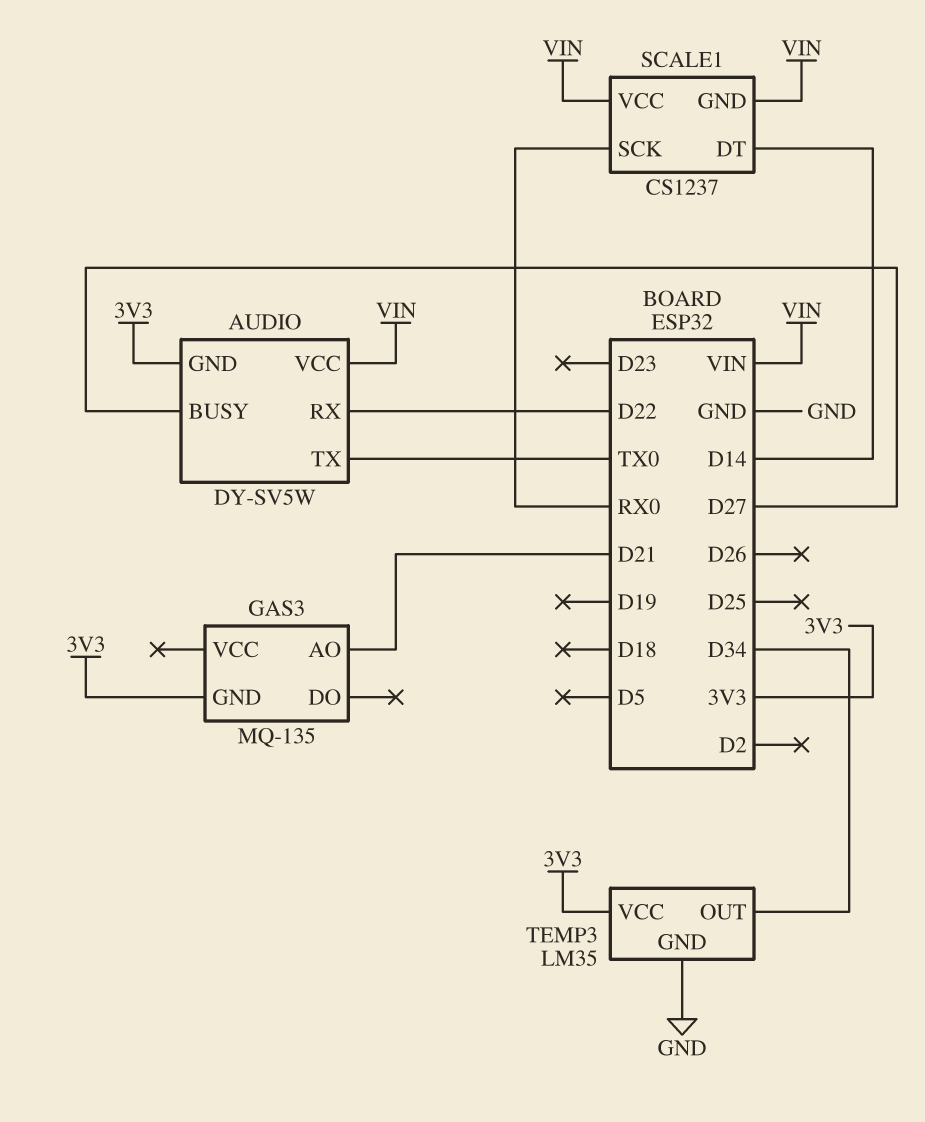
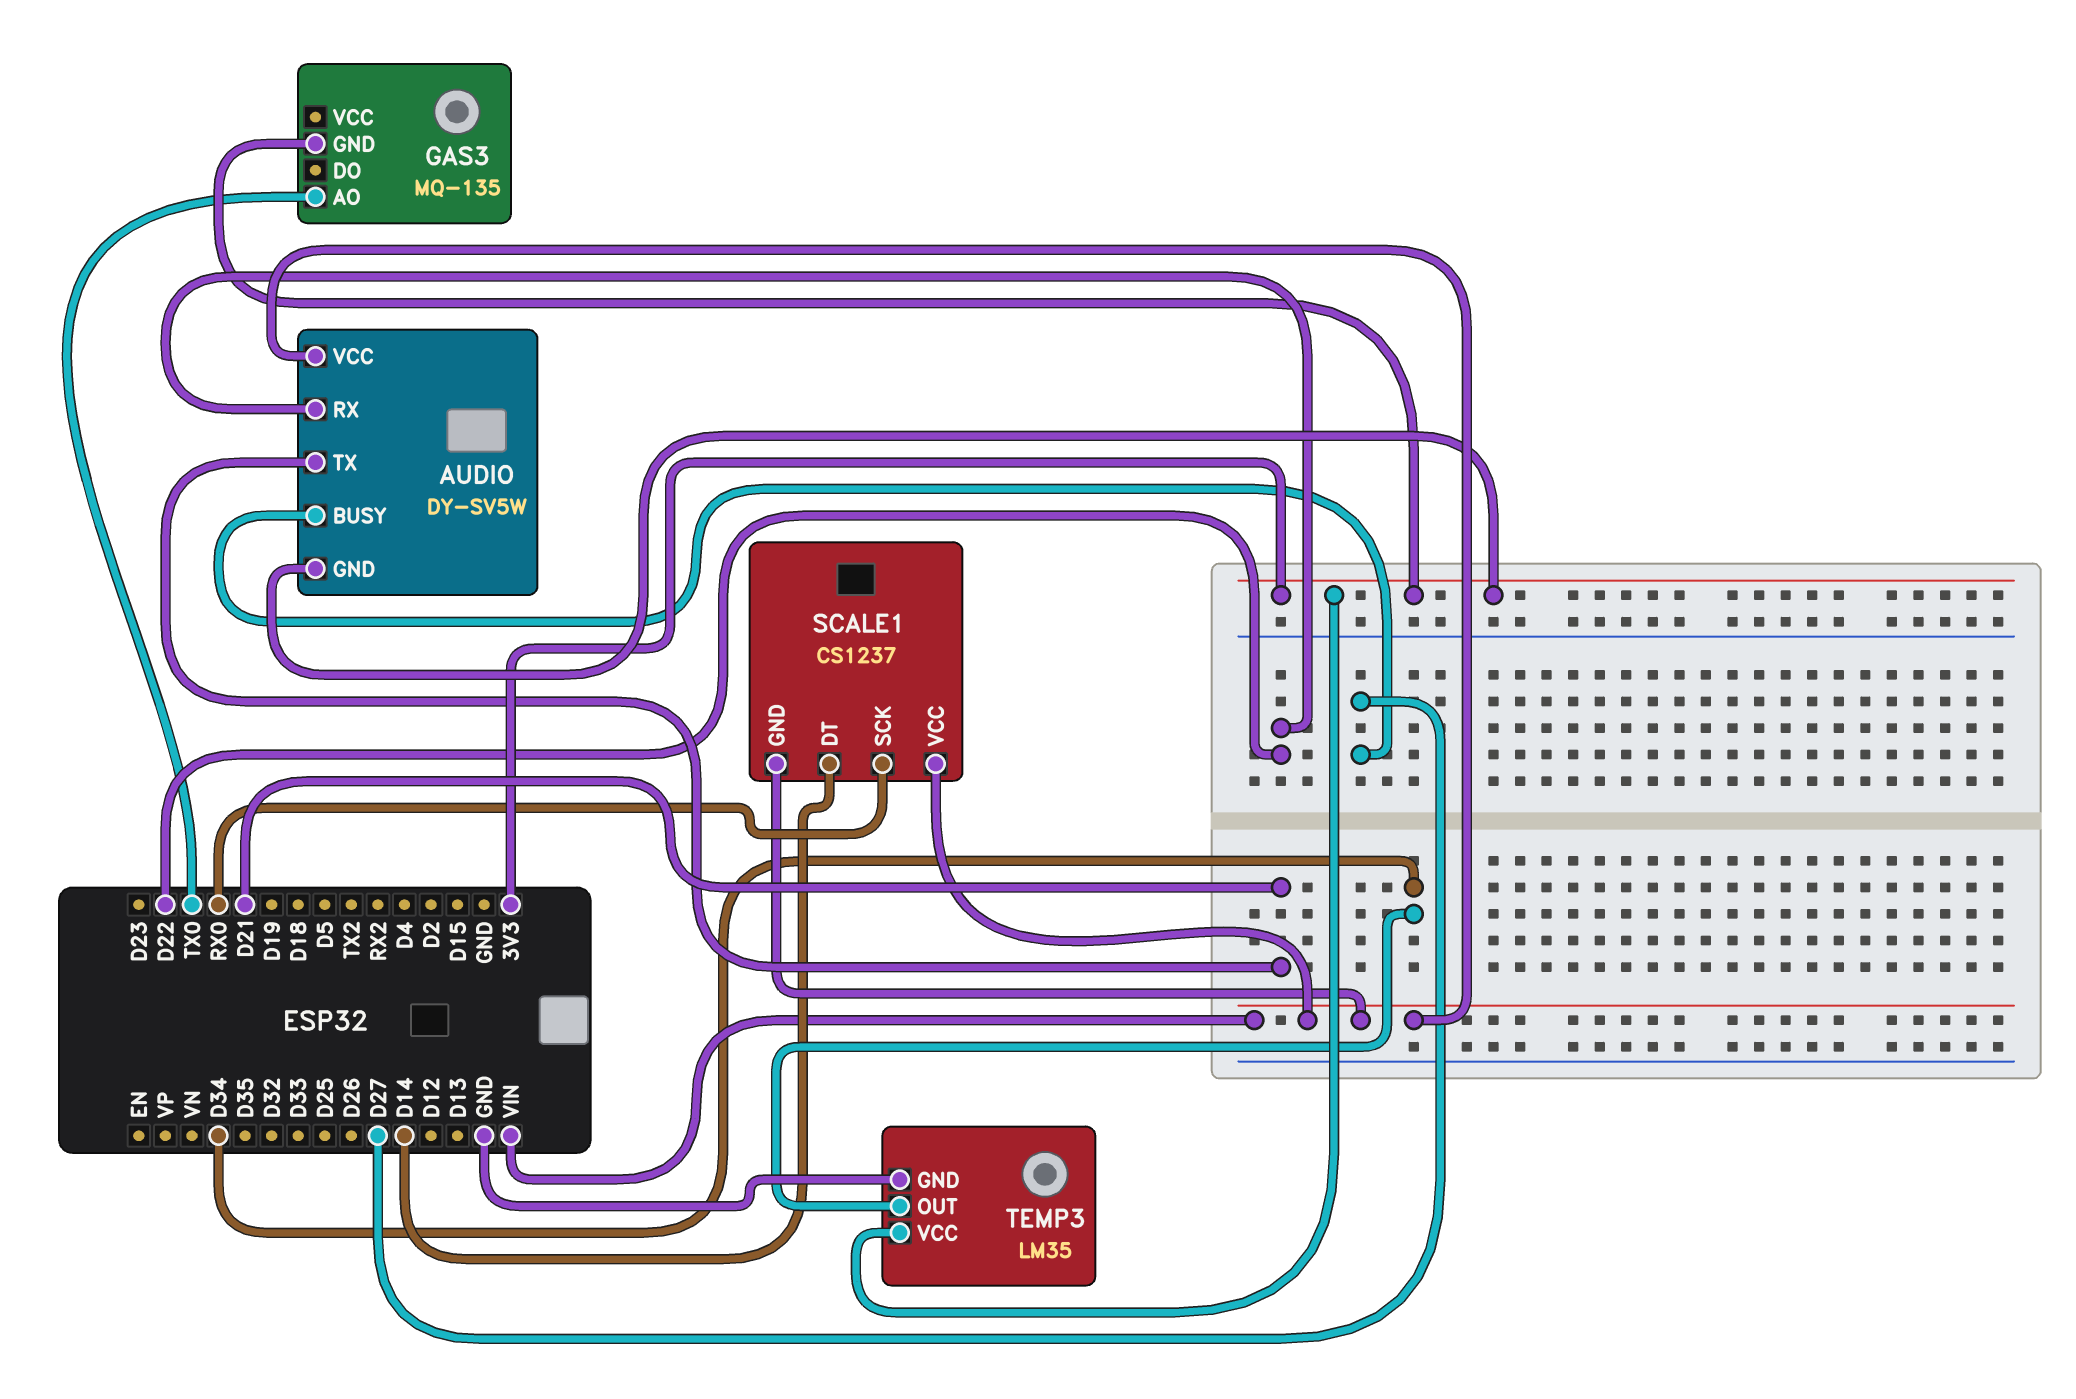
AUDIO pin TX: TX0 -> D21
GAS3 pin AO: D21 -> TX0

